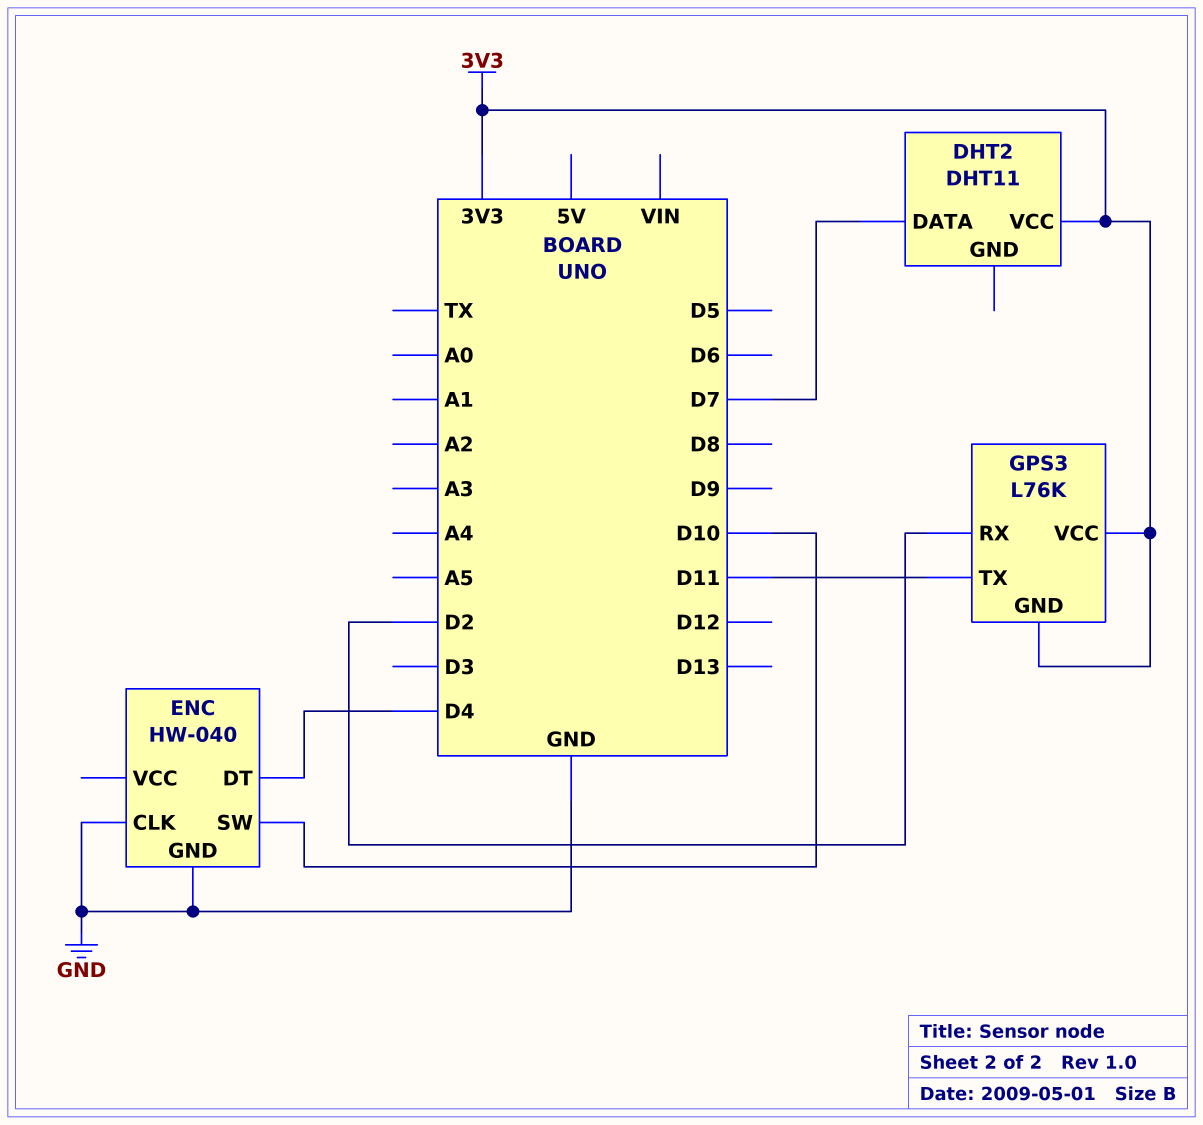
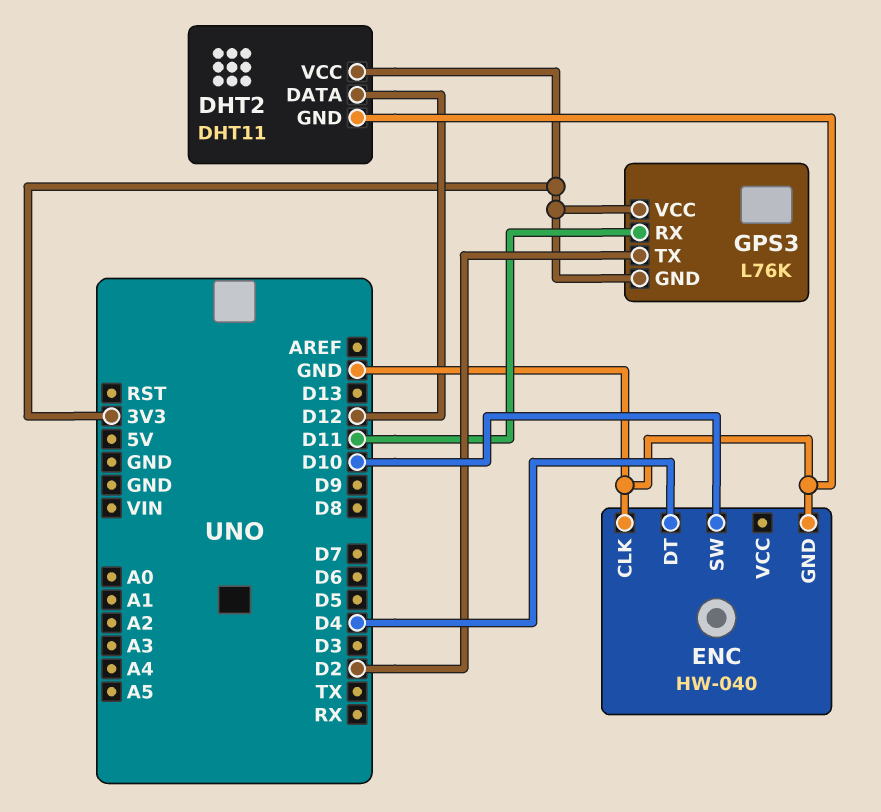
DHT2 pin DATA: D7 -> D12
DHT2 pin GND: none -> GND
GPS3 pin RX: D2 -> D11
GPS3 pin TX: D11 -> D2

